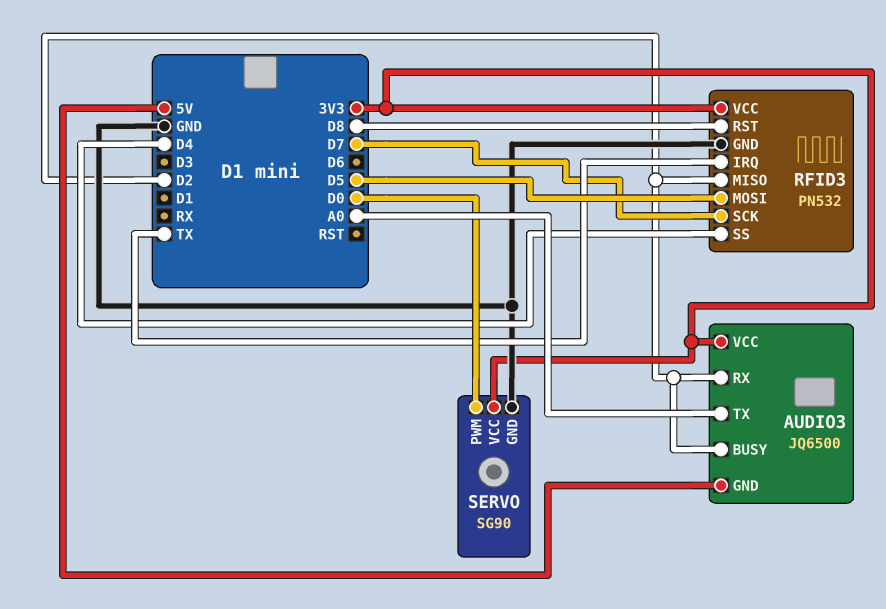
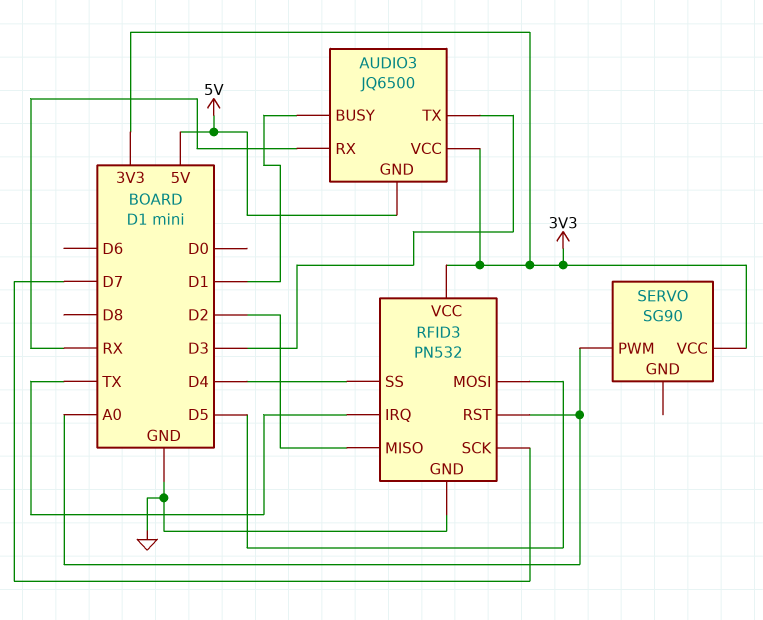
AUDIO3 pin BUSY: D2 -> D1
AUDIO3 pin RX: D2 -> RX
AUDIO3 pin TX: A0 -> D3
RFID3 pin RST: D8 -> A0
SERVO pin GND: GND -> none
SERVO pin PWM: D0 -> A0

